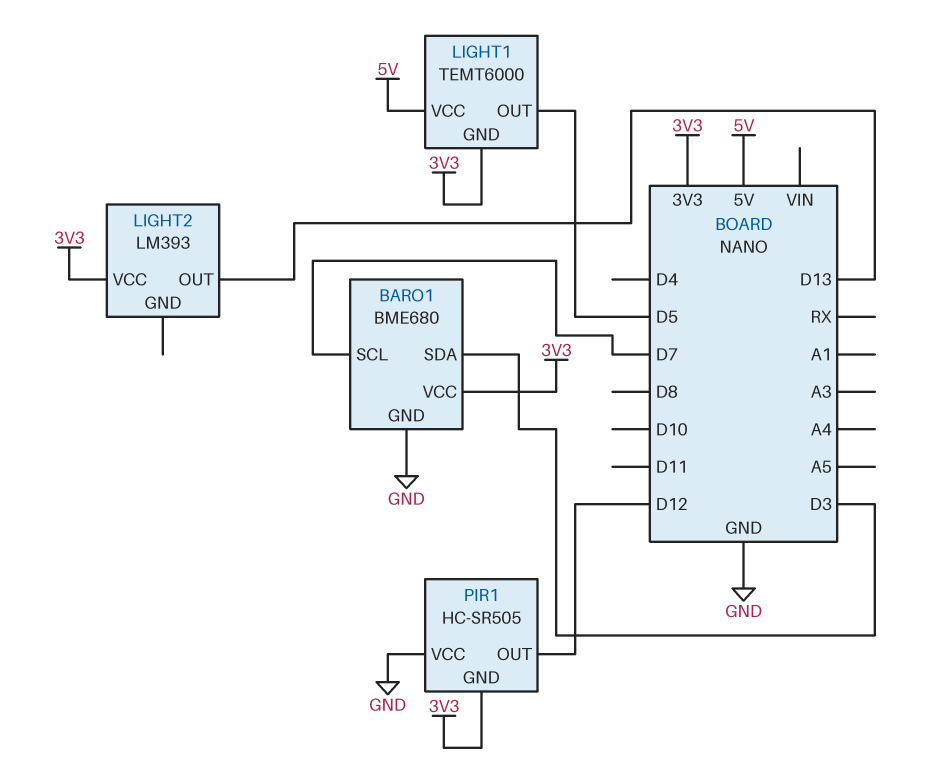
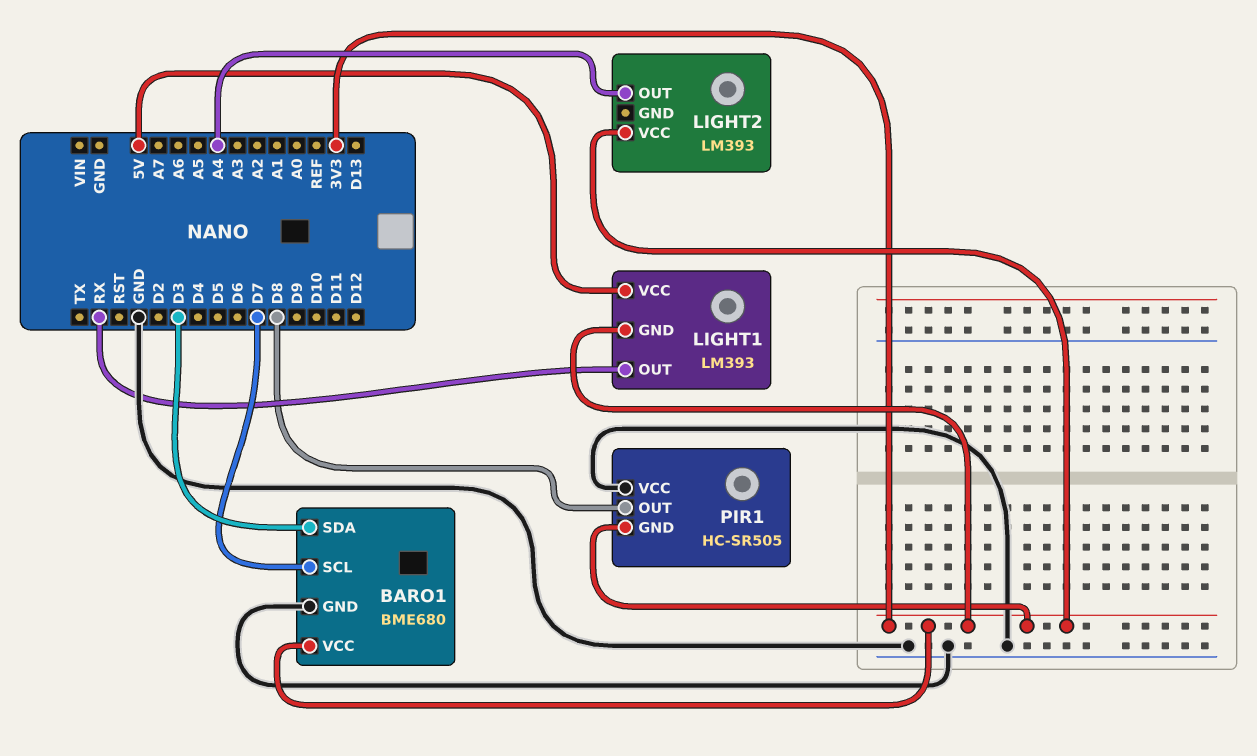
LIGHT1: TEMT6000 -> LM393
LIGHT1 pin OUT: D5 -> RX
LIGHT2 pin OUT: D13 -> A4
PIR1 pin OUT: D12 -> D8

